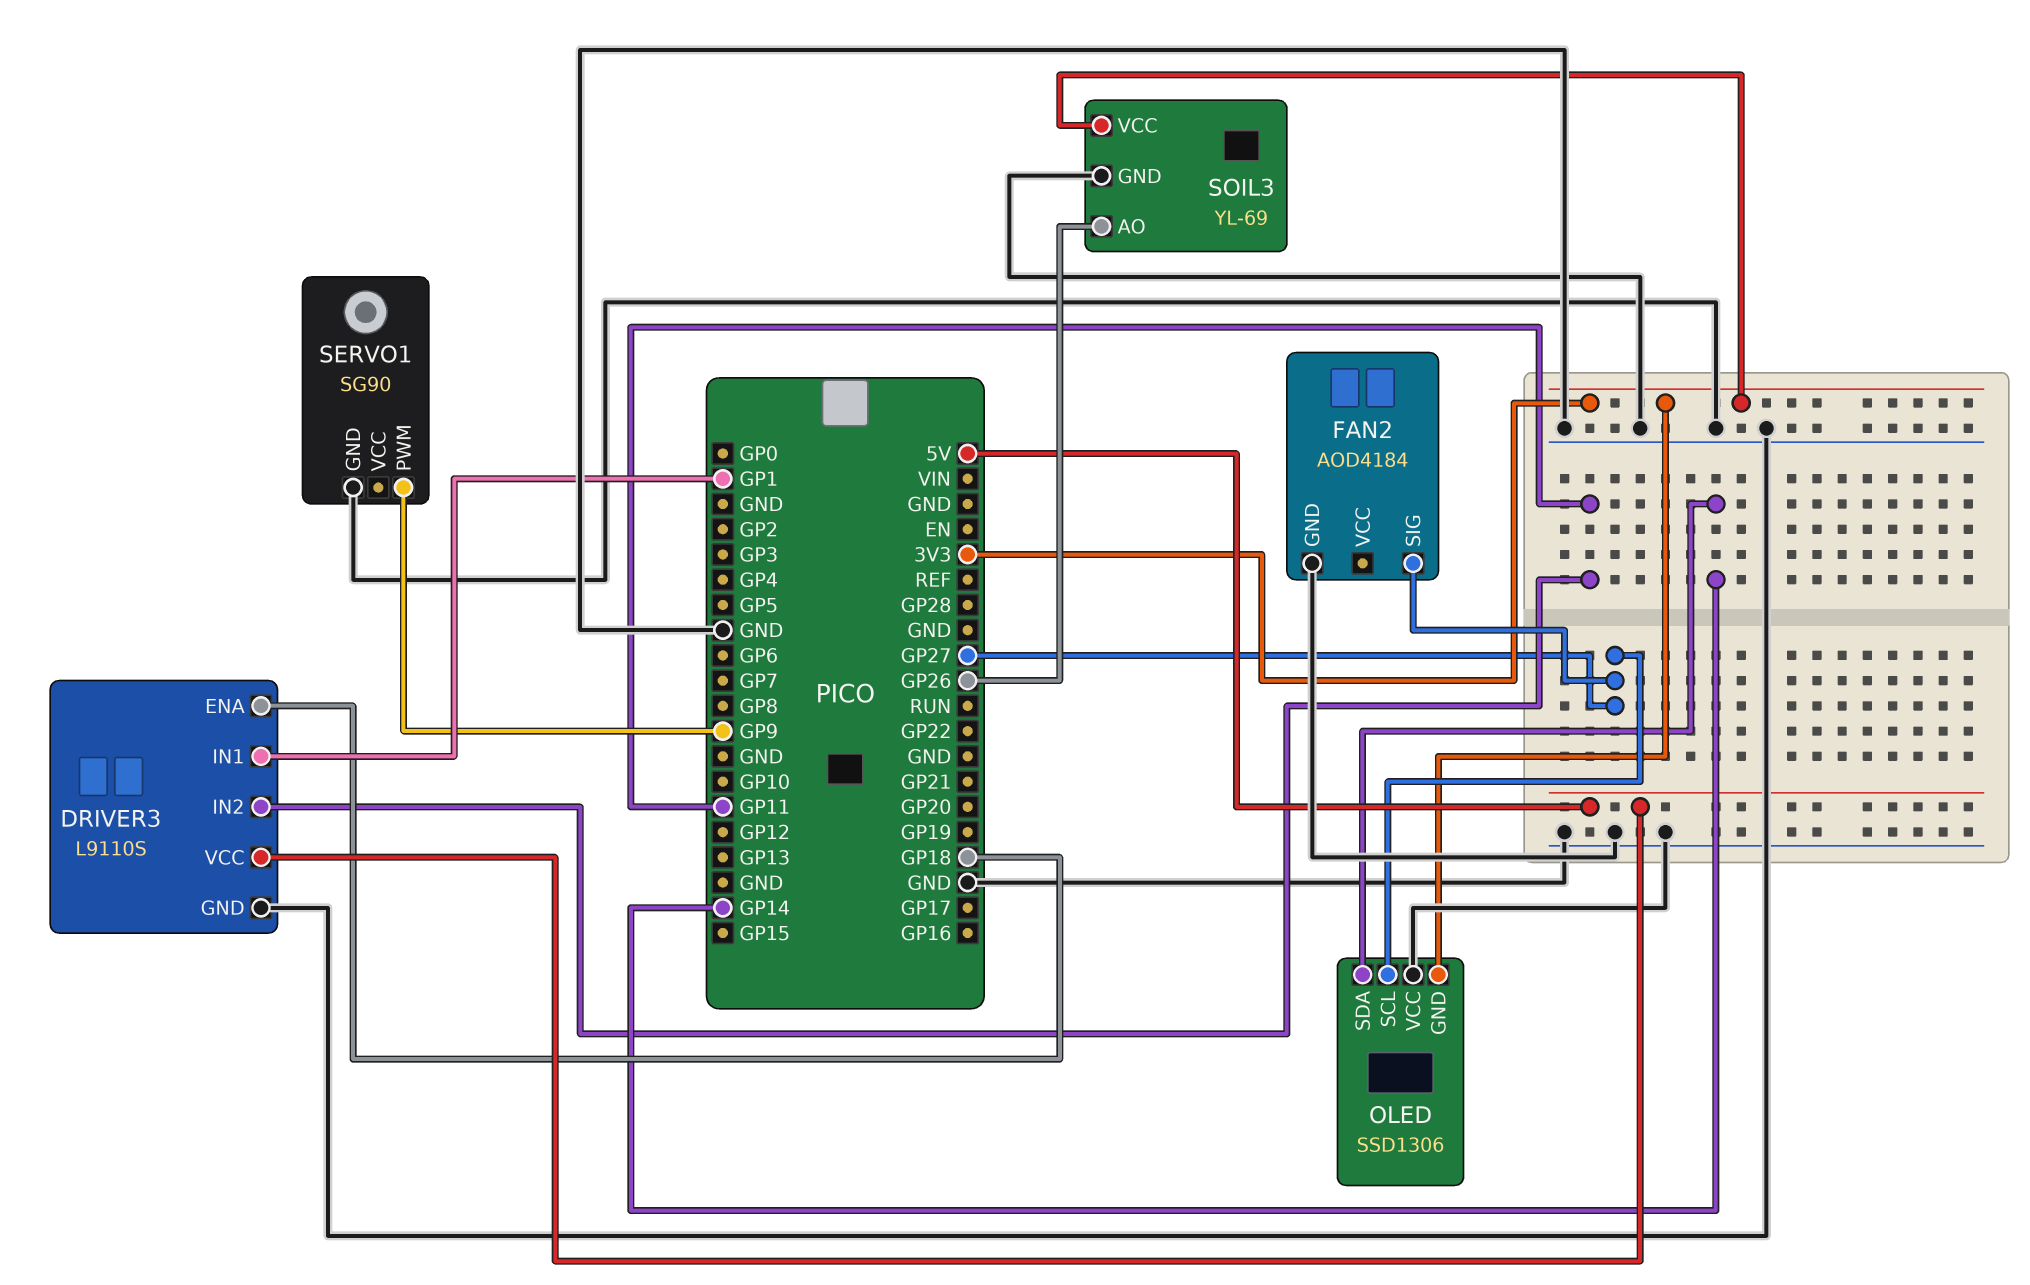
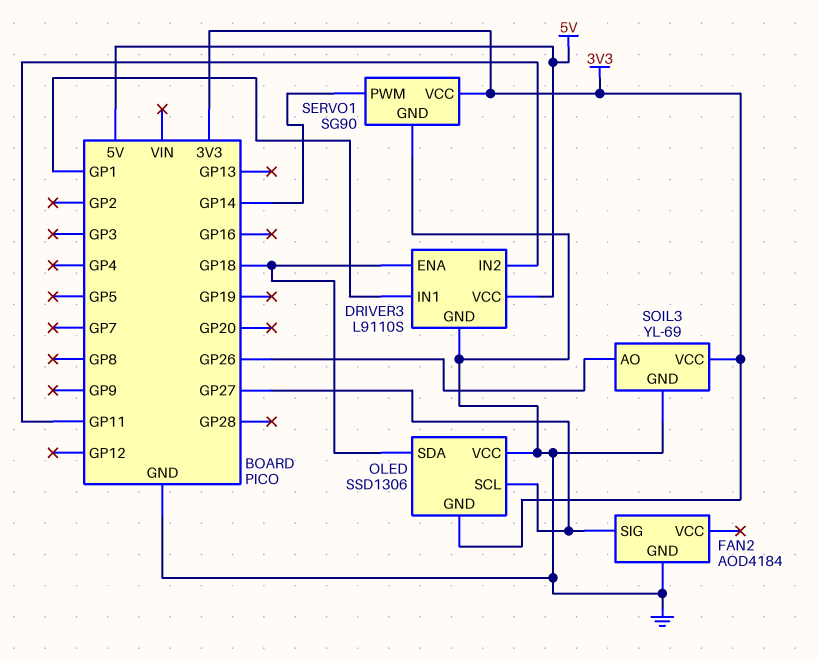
OLED pin SDA: GP14 -> GP18
SERVO1 pin PWM: GP9 -> GP14
SERVO1 pin VCC: none -> 3V3

